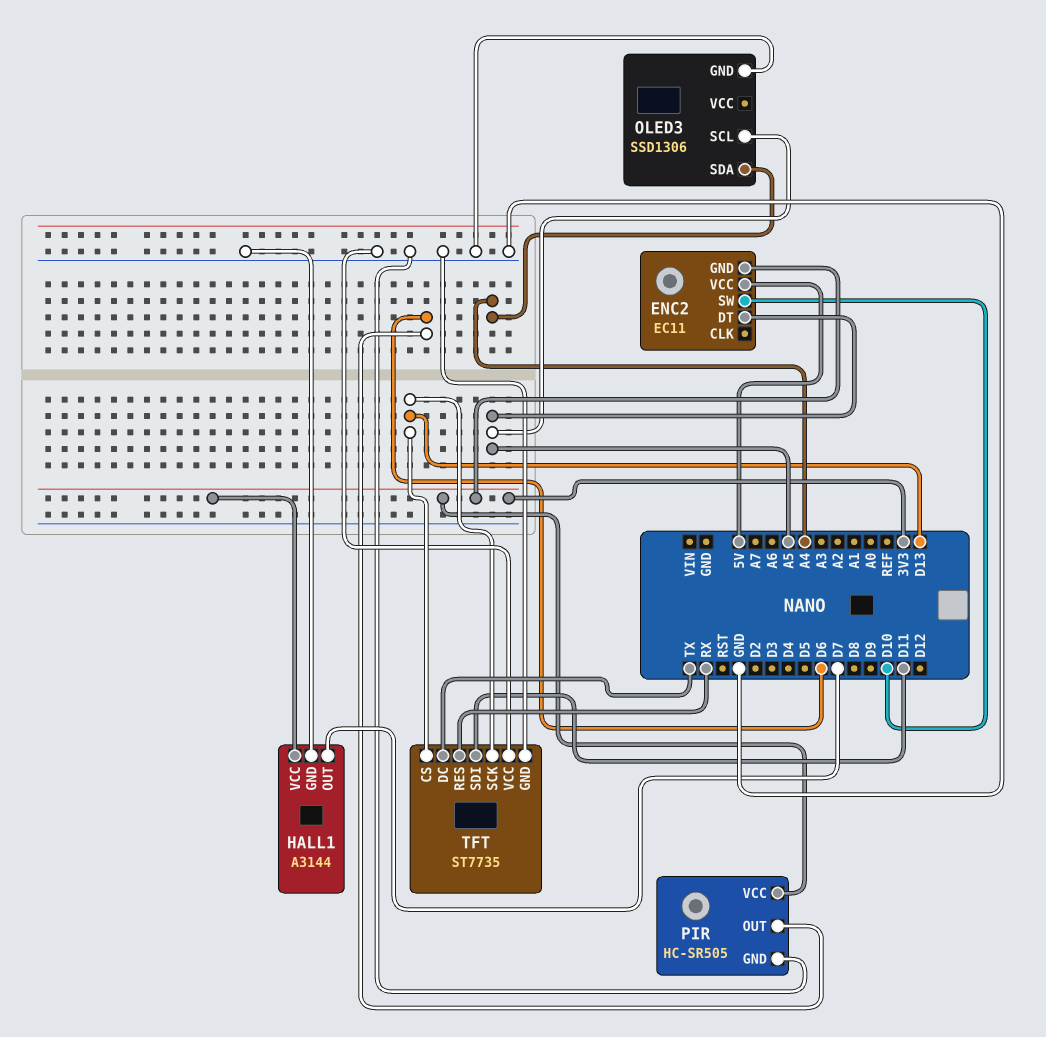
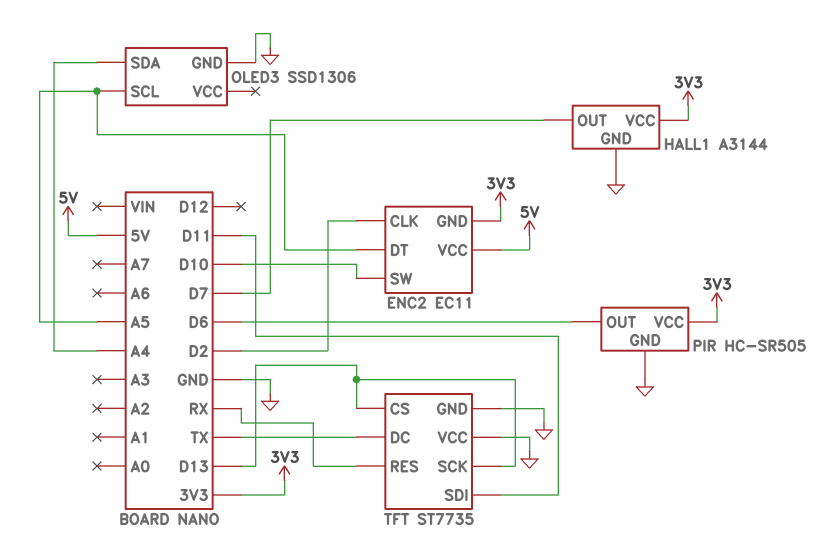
ENC2 pin CLK: none -> D2

